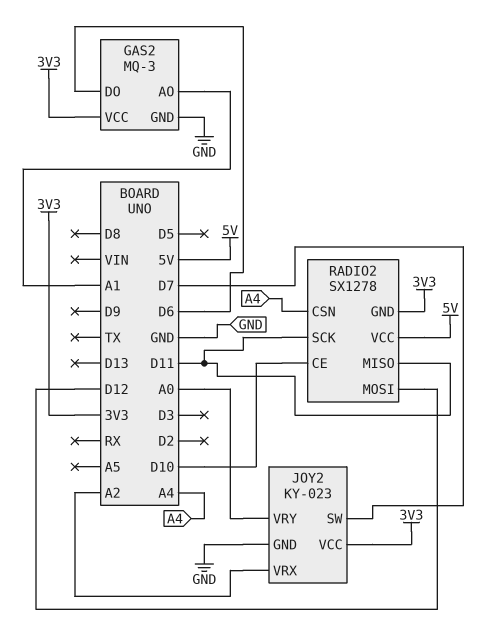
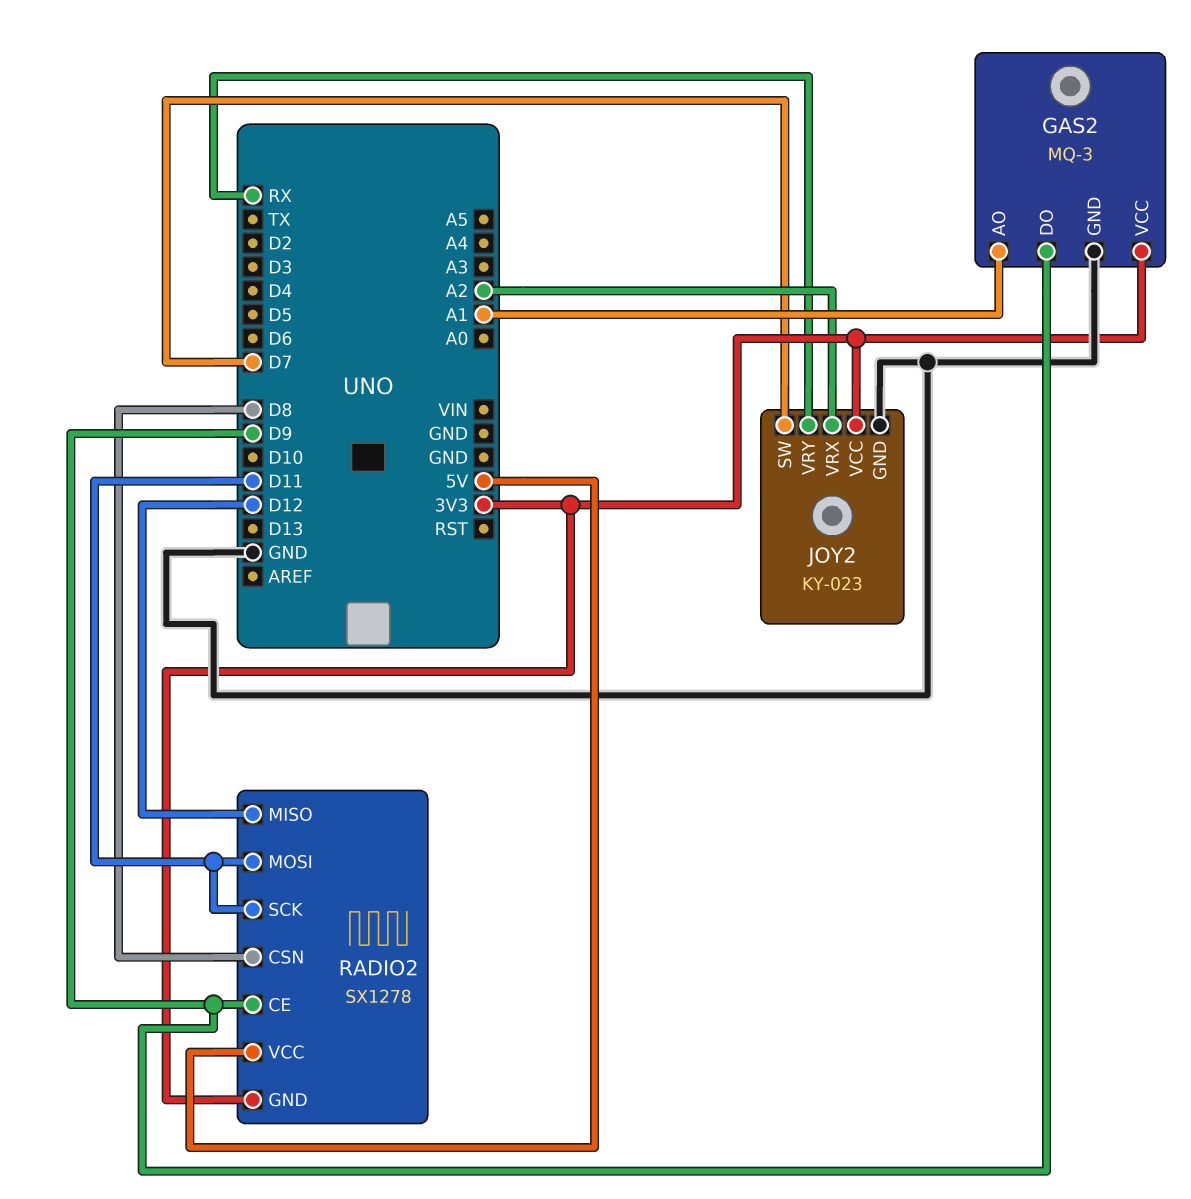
GAS2 pin DO: D6 -> D9
JOY2 pin VRY: A0 -> RX
RADIO2 pin CE: D10 -> D9
RADIO2 pin CSN: A4 -> D8
RADIO2 pin MISO: D11 -> D12
RADIO2 pin MOSI: D12 -> D11

